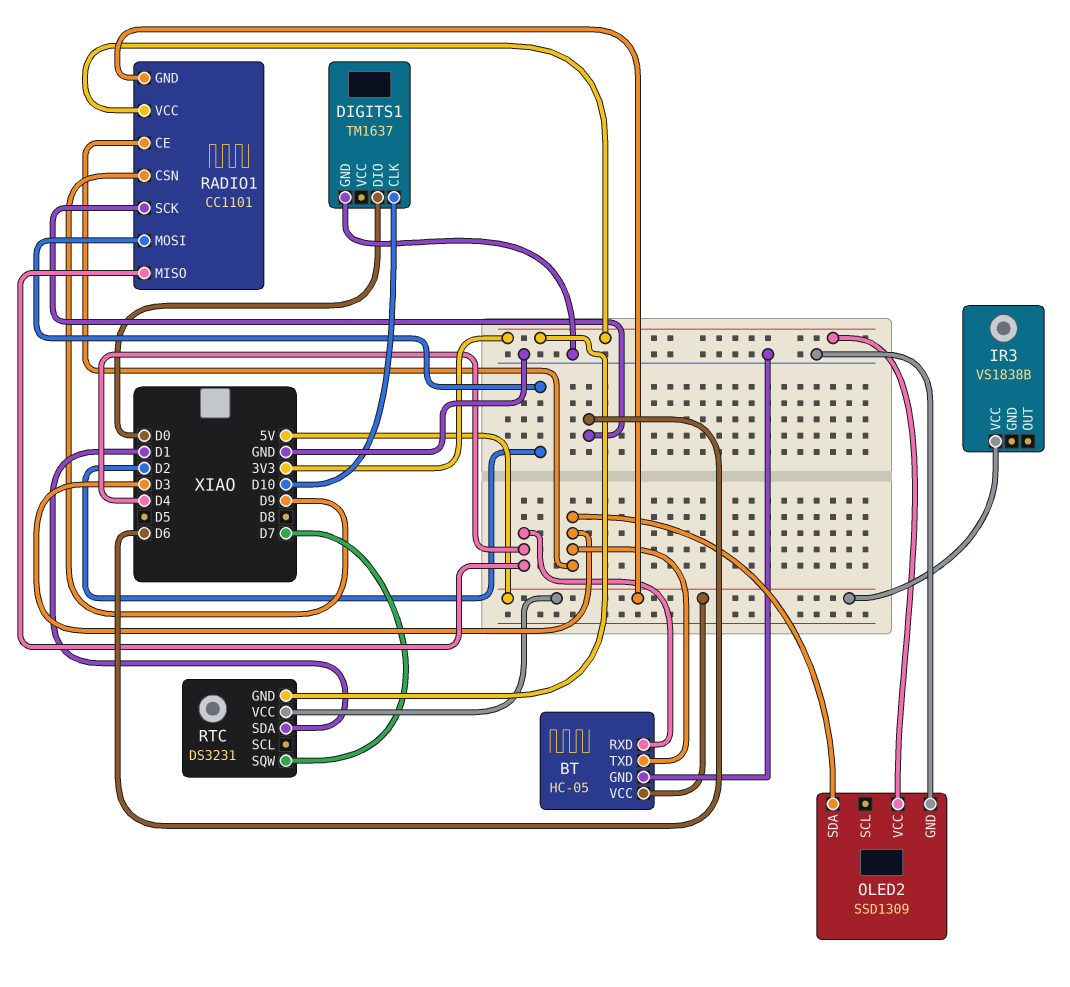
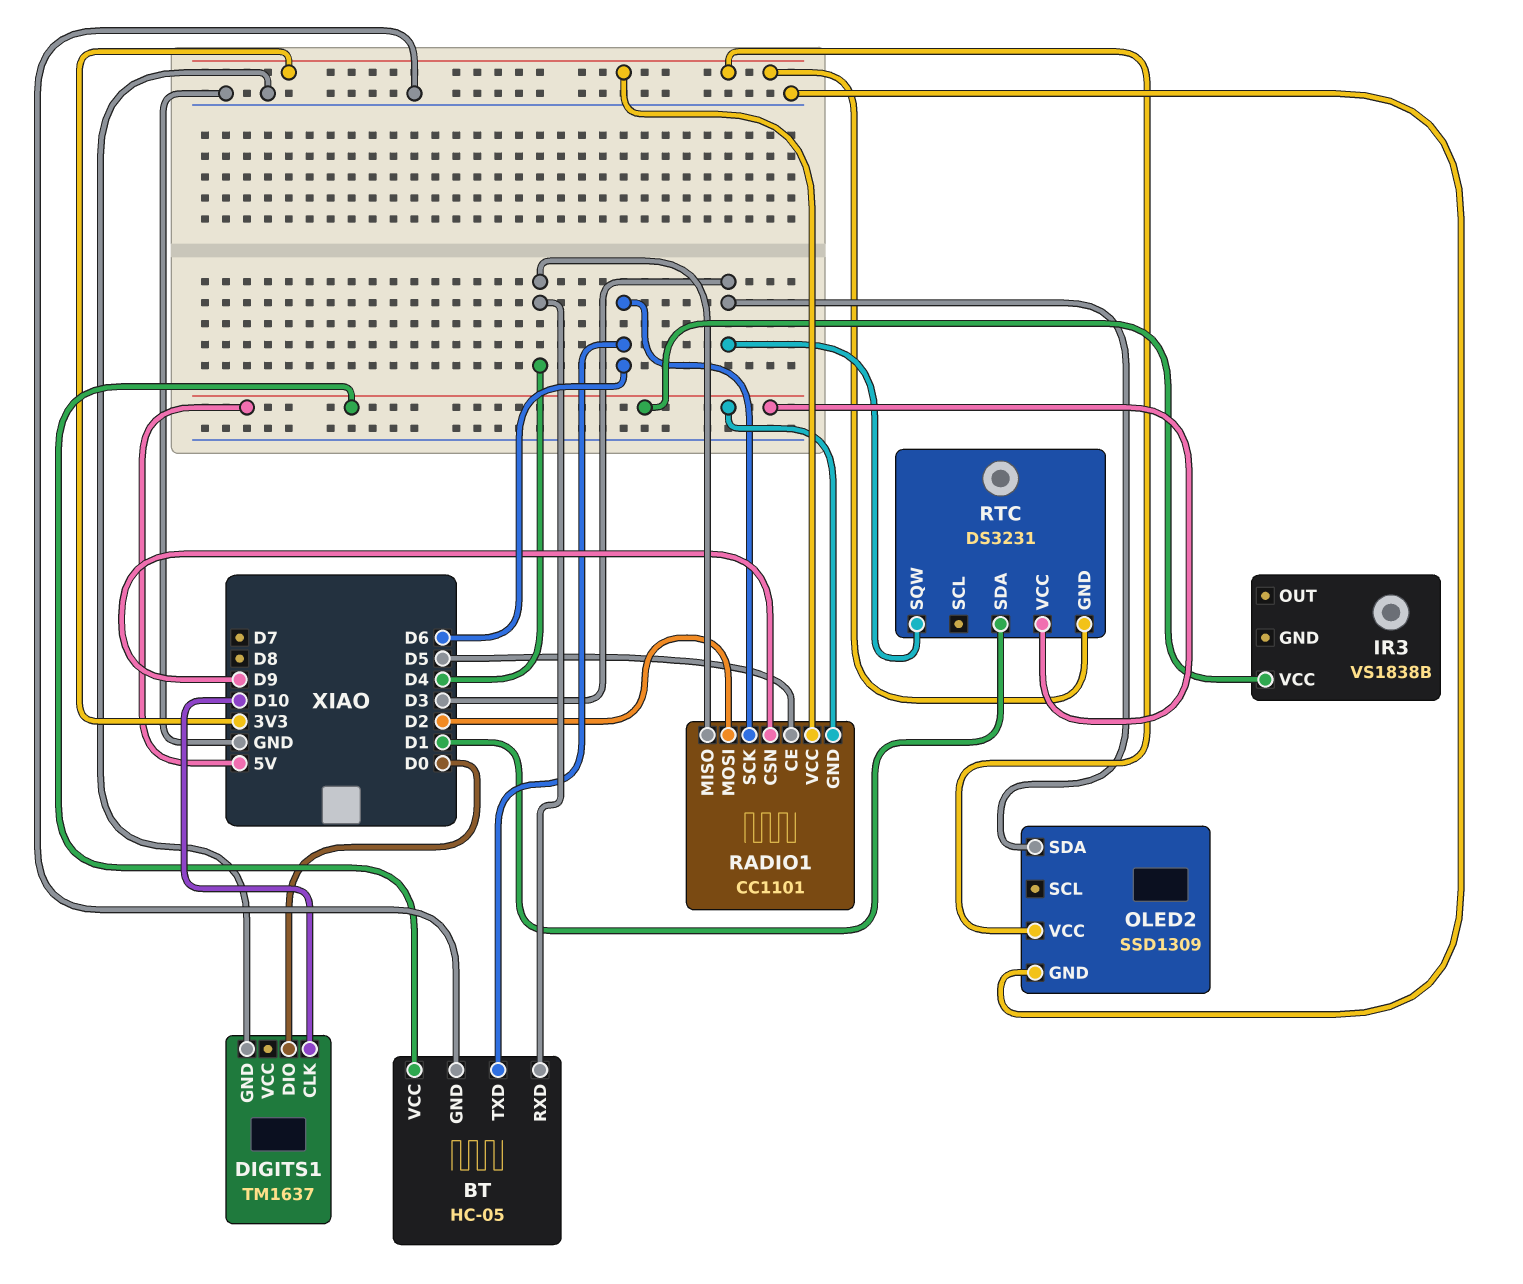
BT pin TXD: D3 -> D6
RADIO1 pin CE: D3 -> D5
RTC pin SQW: D7 -> D3

